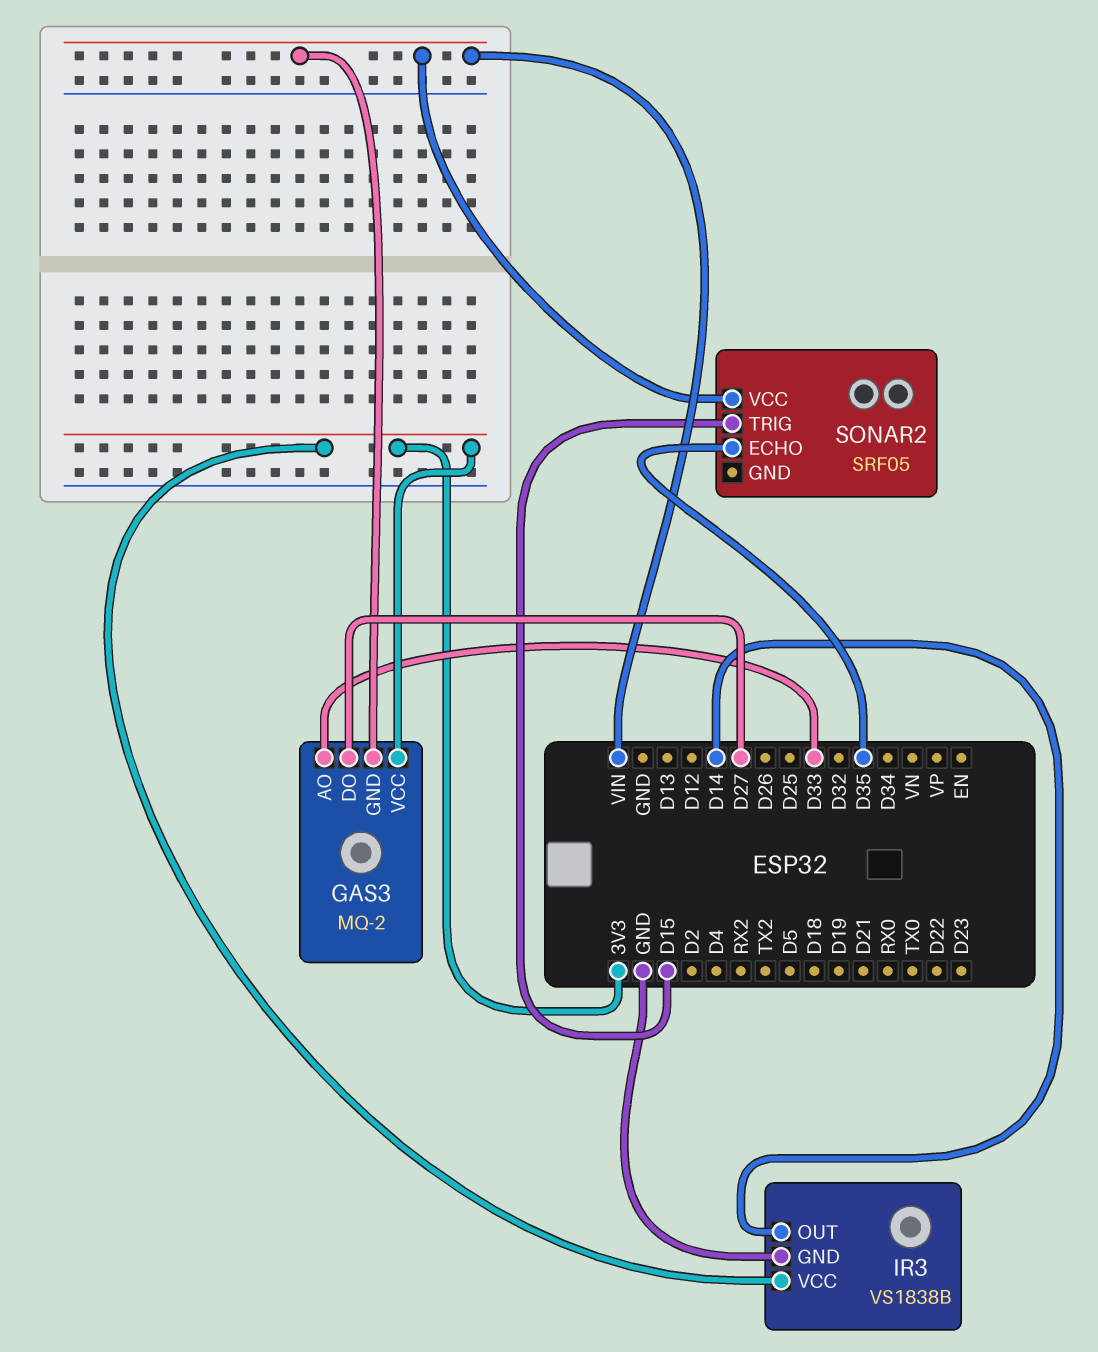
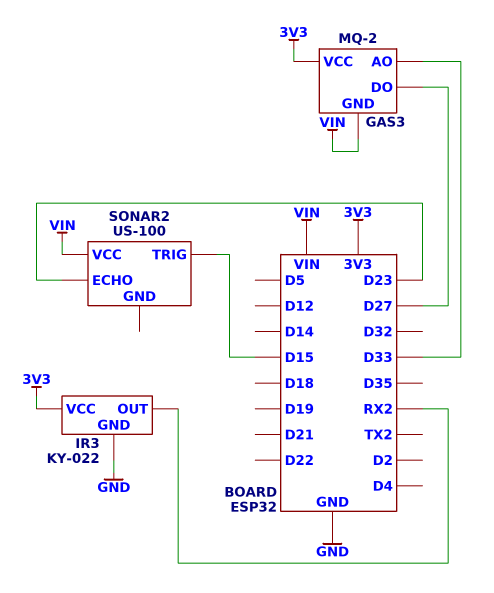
IR3: VS1838B -> KY-022
IR3 pin OUT: D14 -> RX2
SONAR2: SRF05 -> US-100
SONAR2 pin ECHO: D35 -> D23

